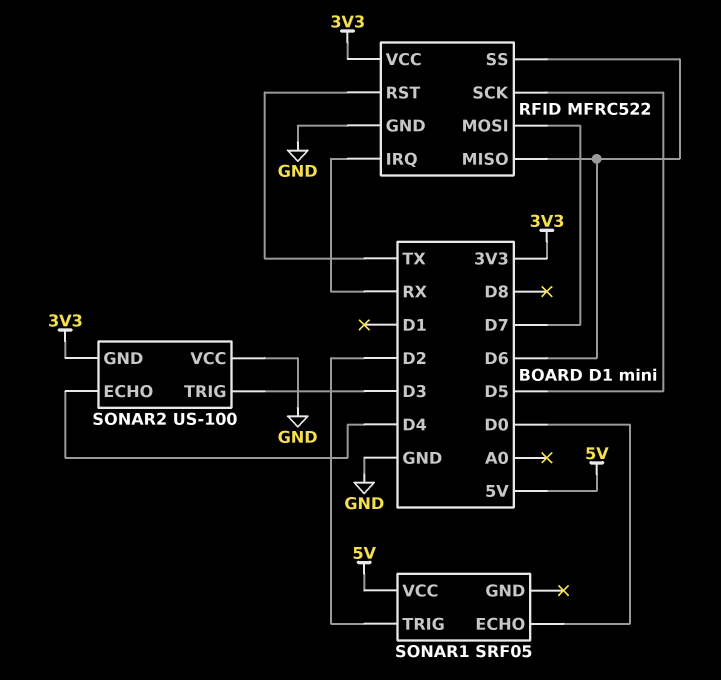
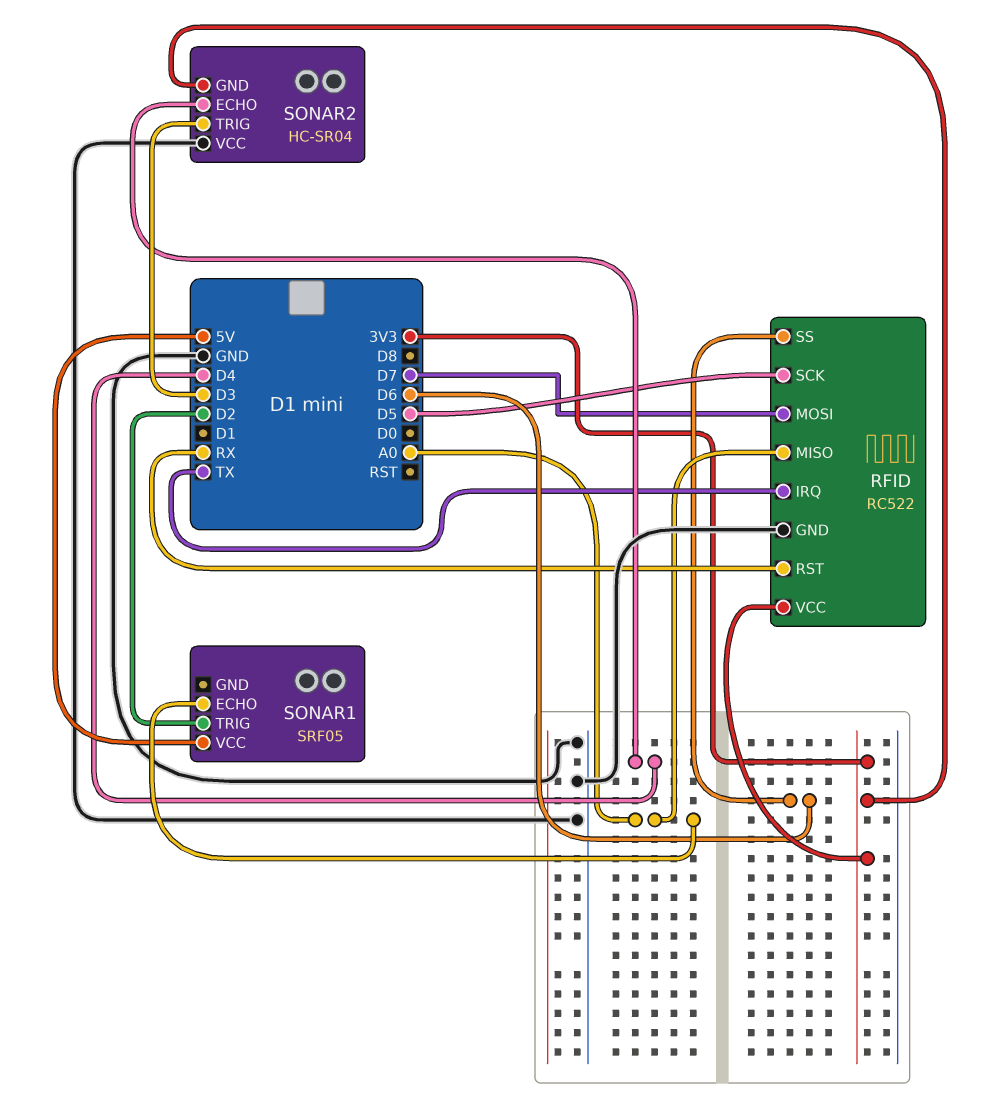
RFID: MFRC522 -> RC522
RFID pin IRQ: RX -> TX
RFID pin MISO: D6 -> A0
RFID pin RST: TX -> RX
SONAR1 pin ECHO: D0 -> A0
SONAR2: US-100 -> HC-SR04

